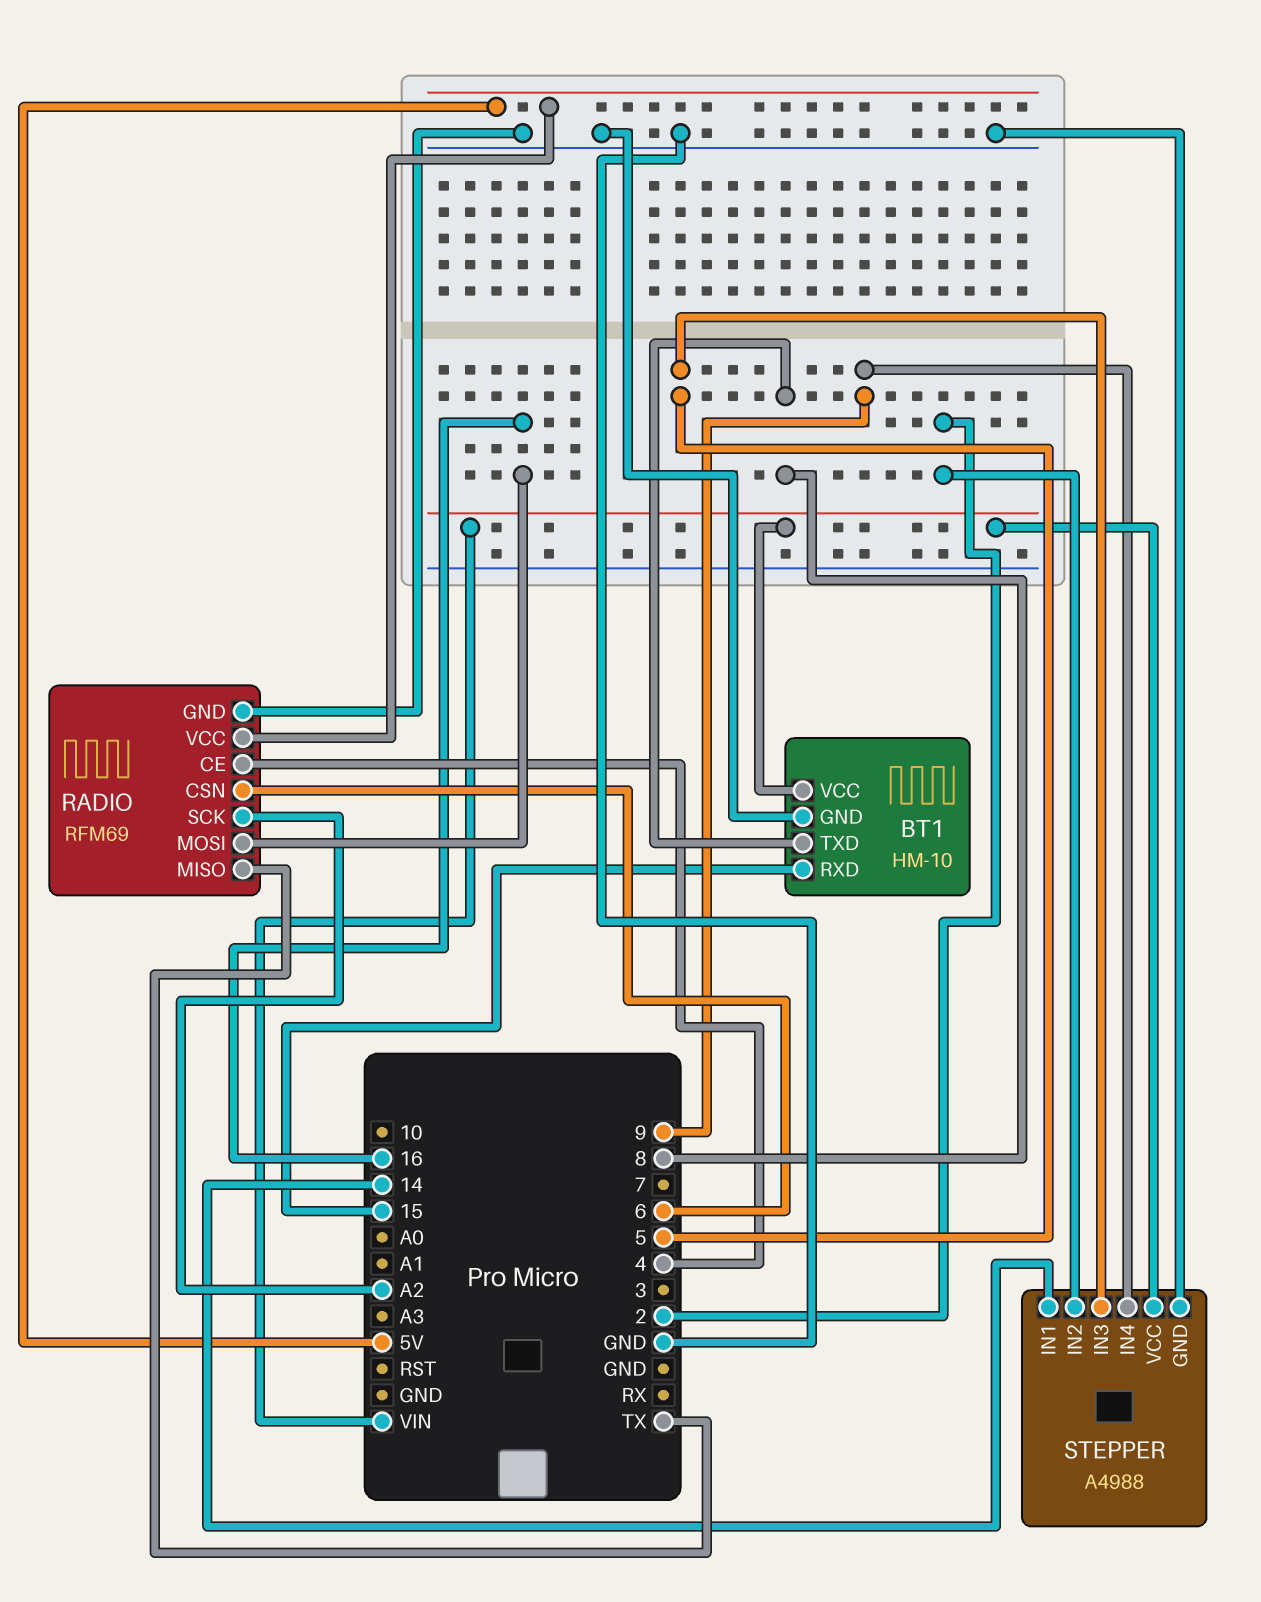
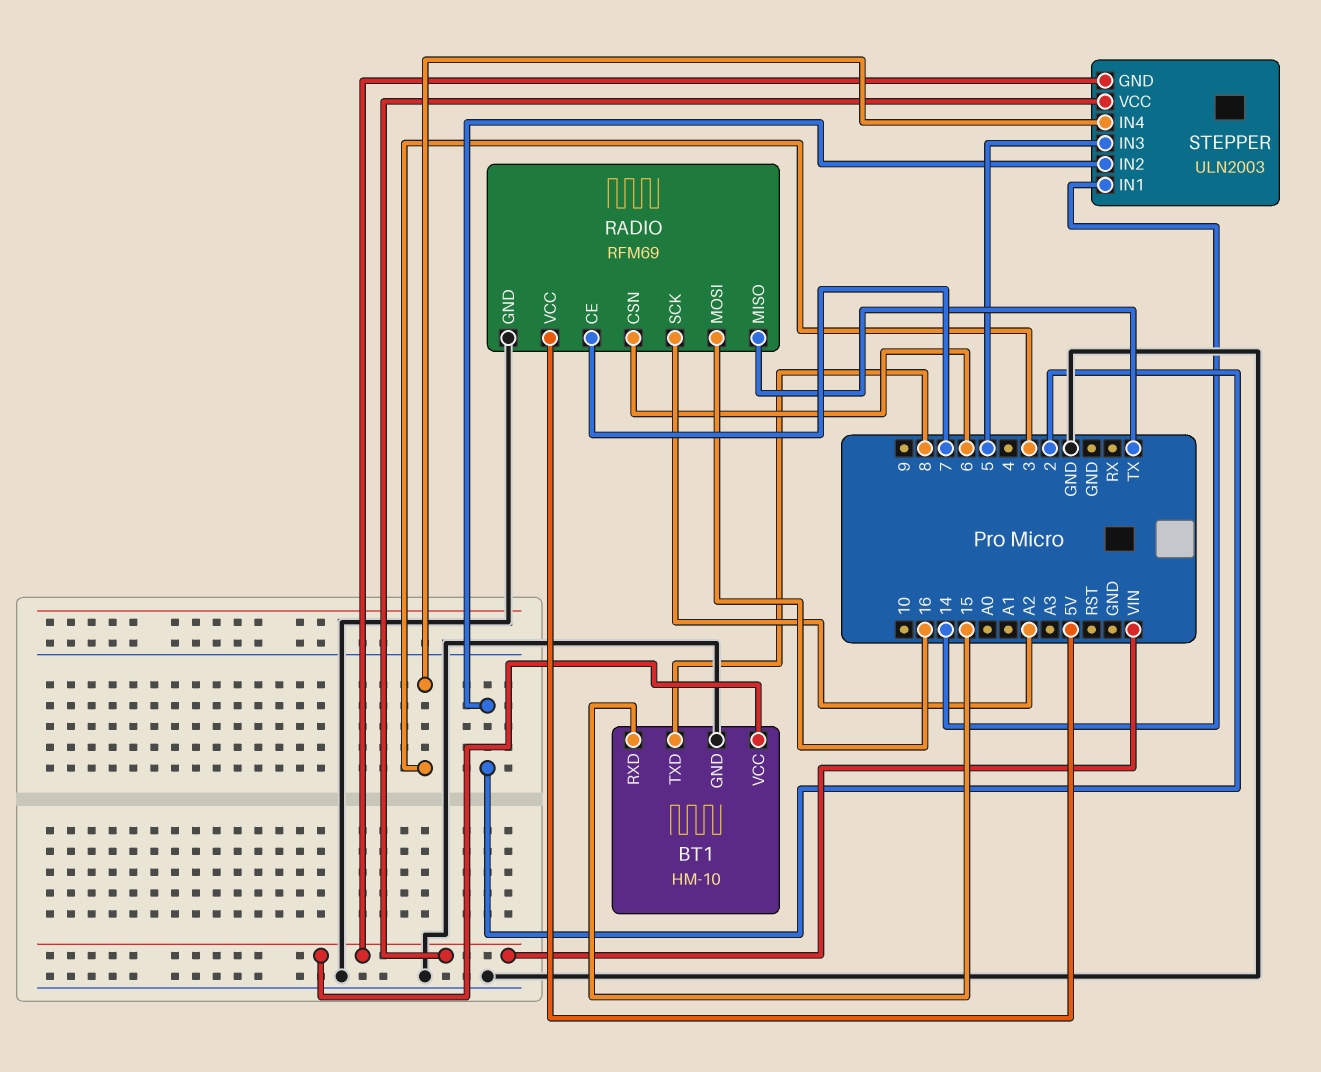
RADIO pin CE: 4 -> 7
STEPPER: A4988 -> ULN2003
STEPPER pin GND: GND -> VIN
STEPPER pin IN4: 9 -> 3

